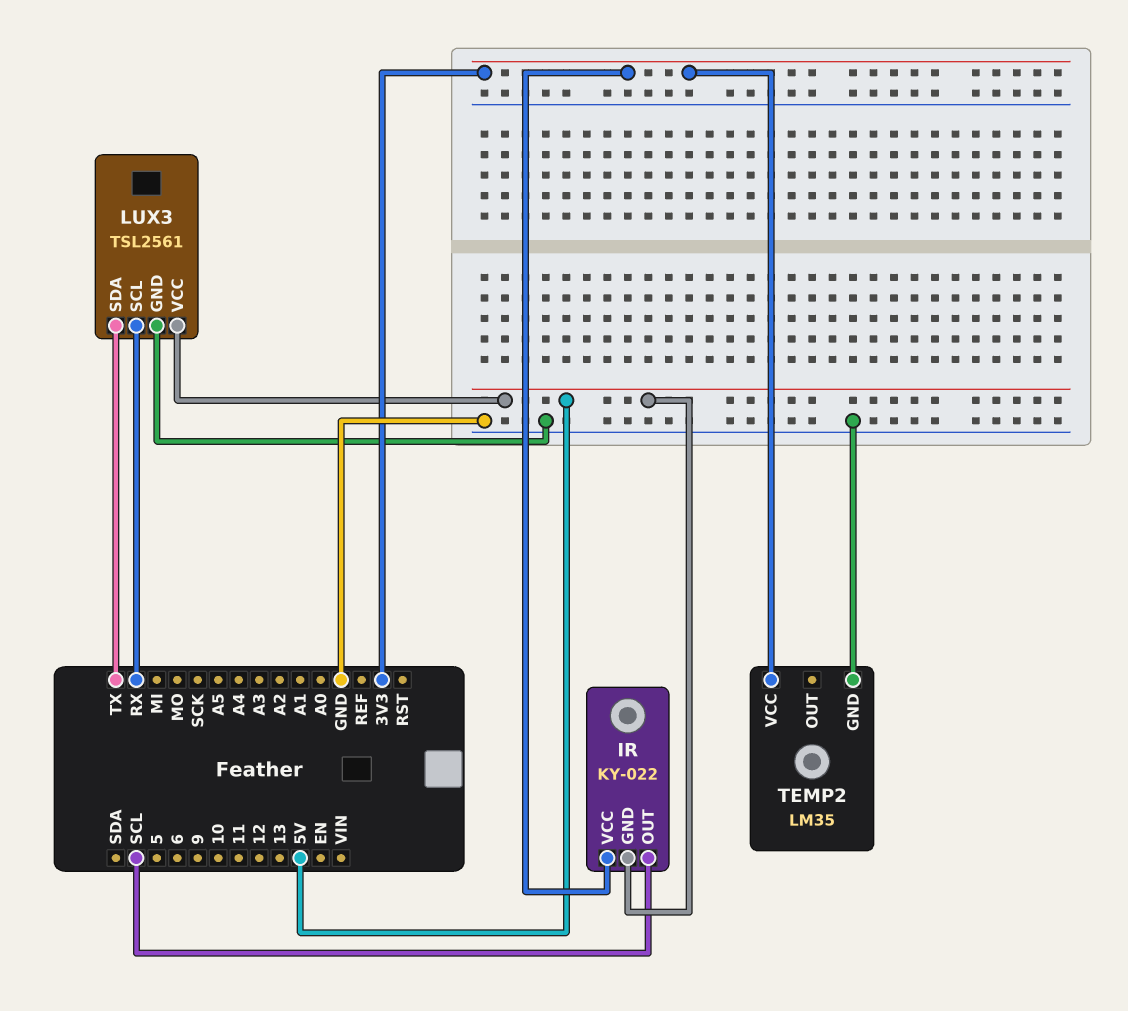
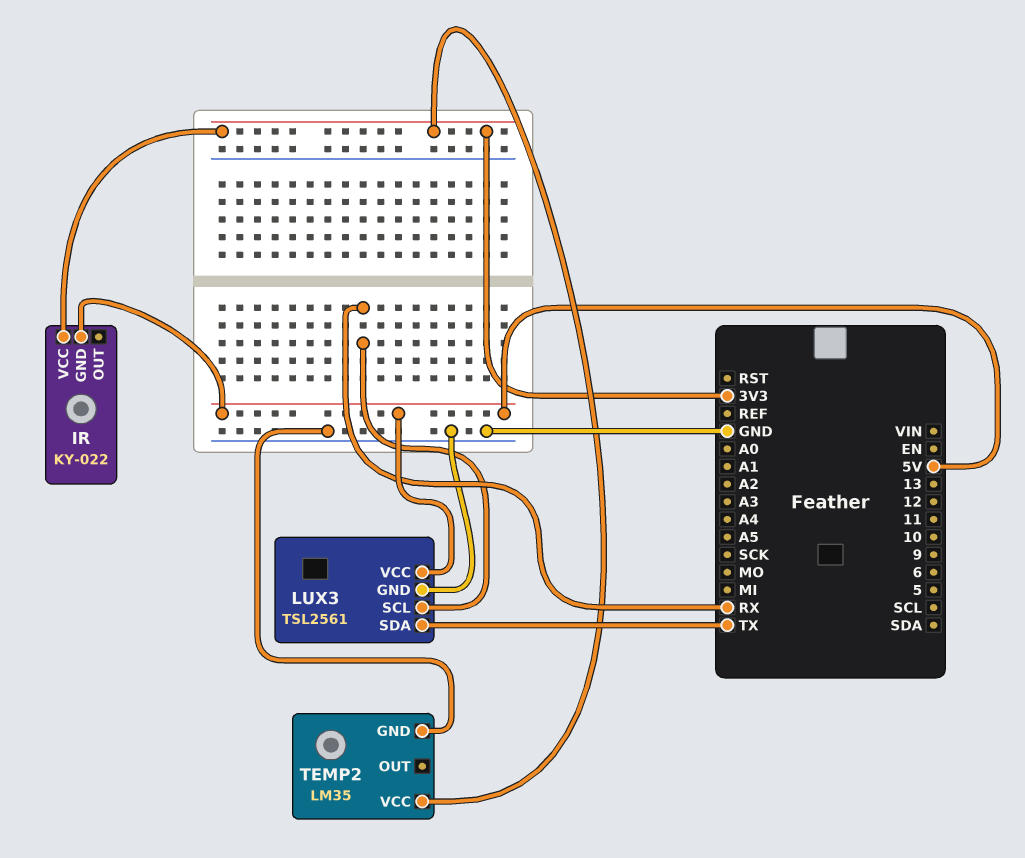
IR pin OUT: SCL -> none

